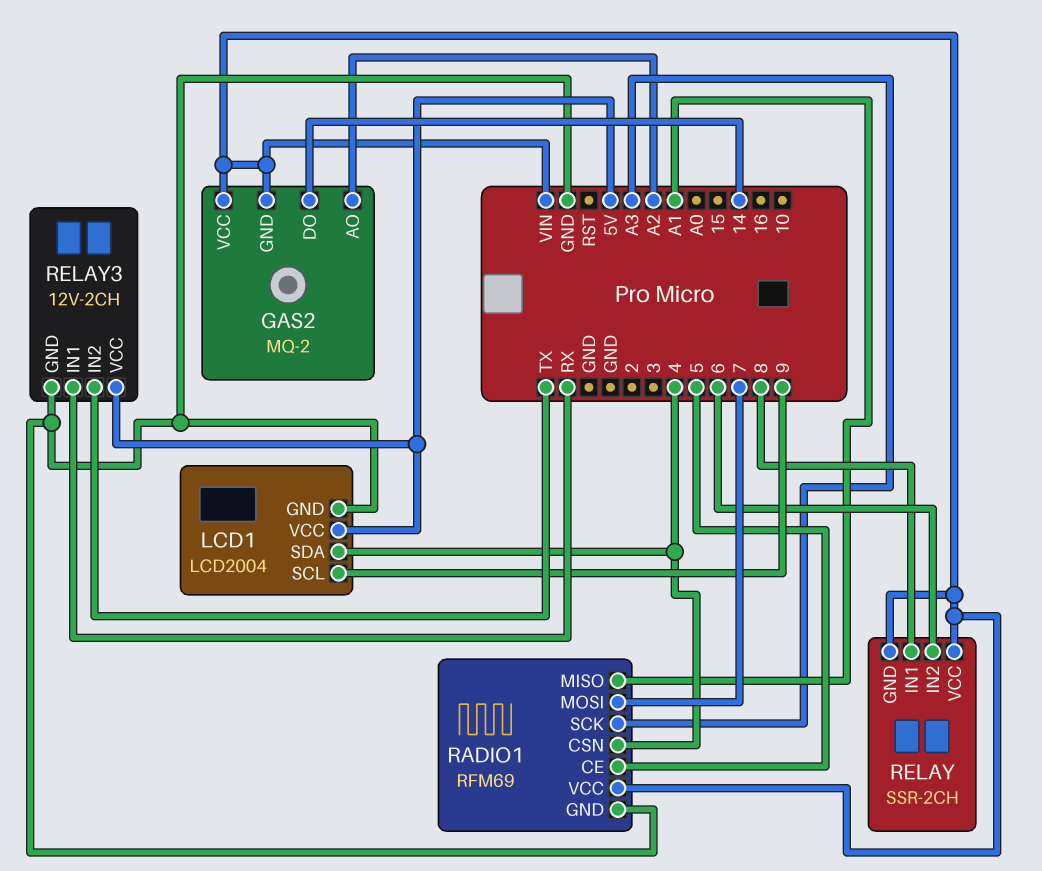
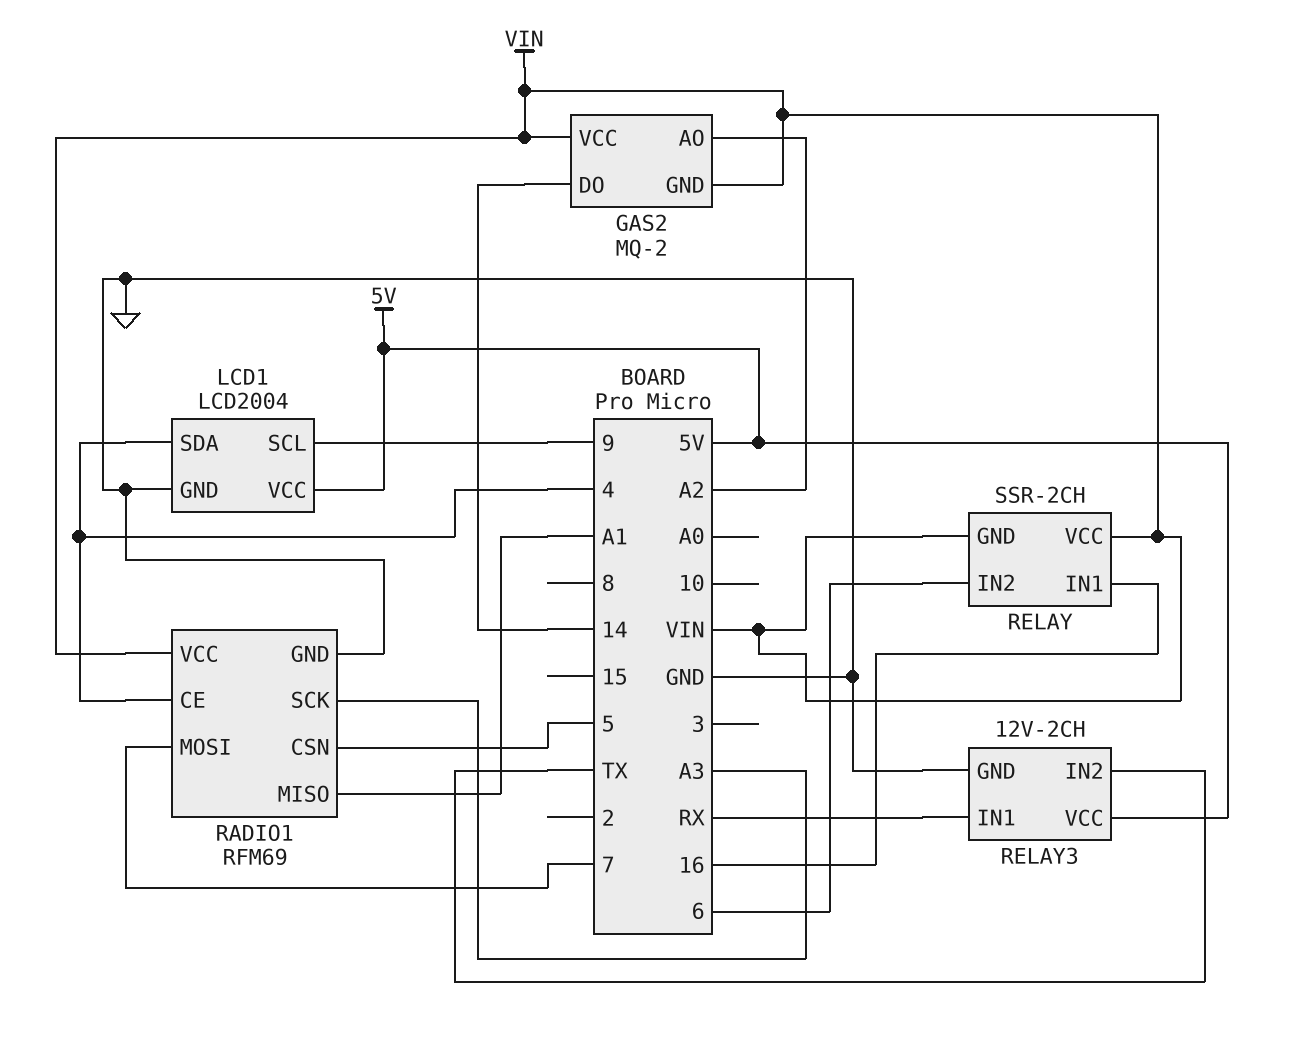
RADIO1 pin CE: 5 -> 4
RADIO1 pin CSN: 4 -> 5
RELAY pin IN1: 8 -> 16

